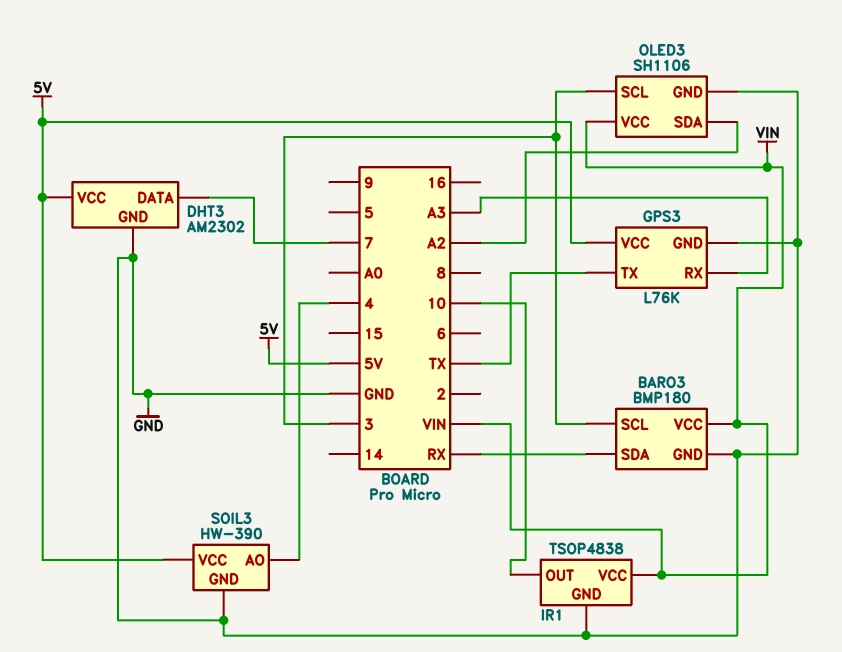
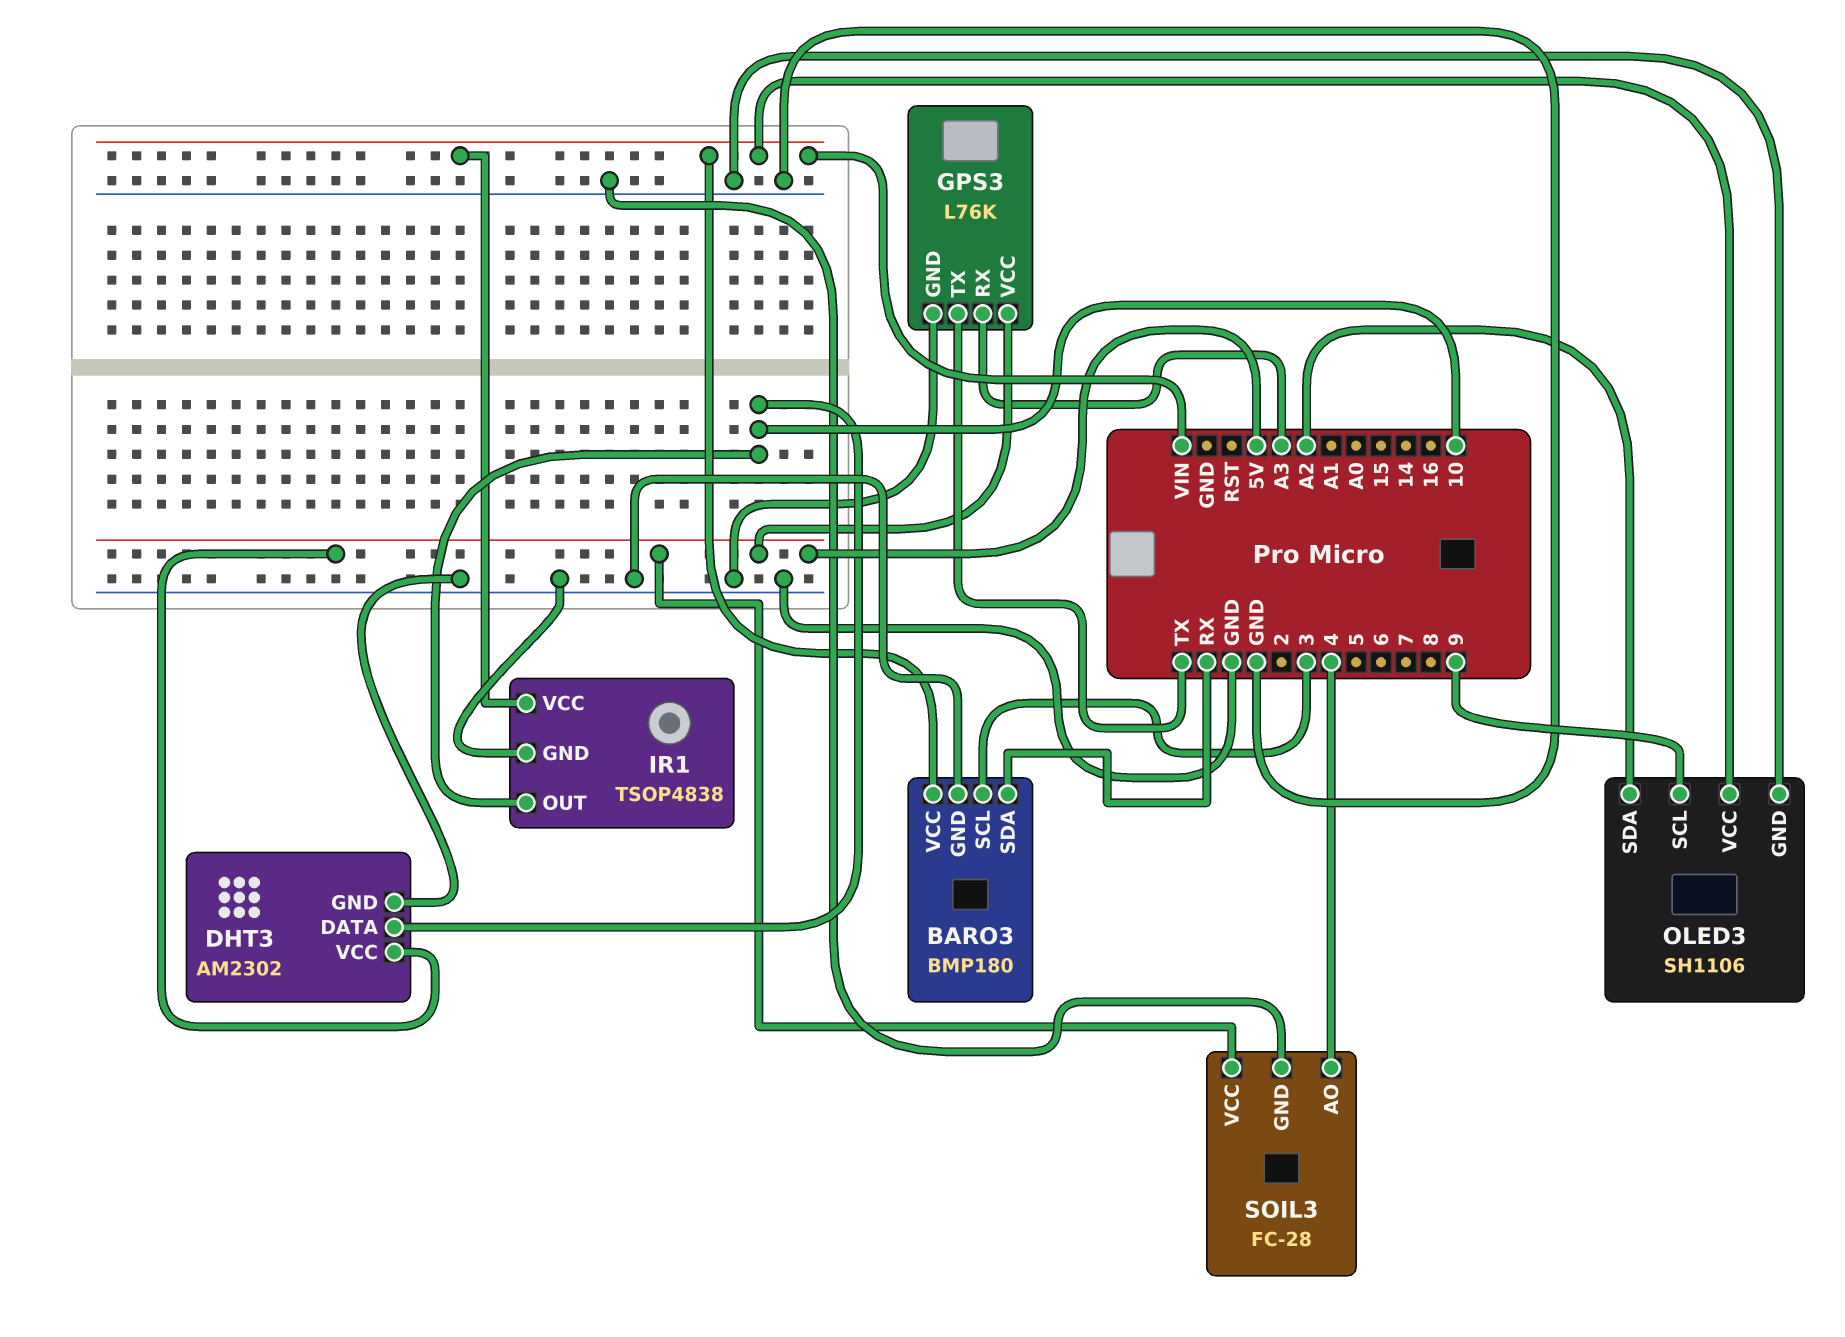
DHT3 pin DATA: 7 -> 10
OLED3 pin SCL: 3 -> 9
SOIL3: HW-390 -> FC-28

